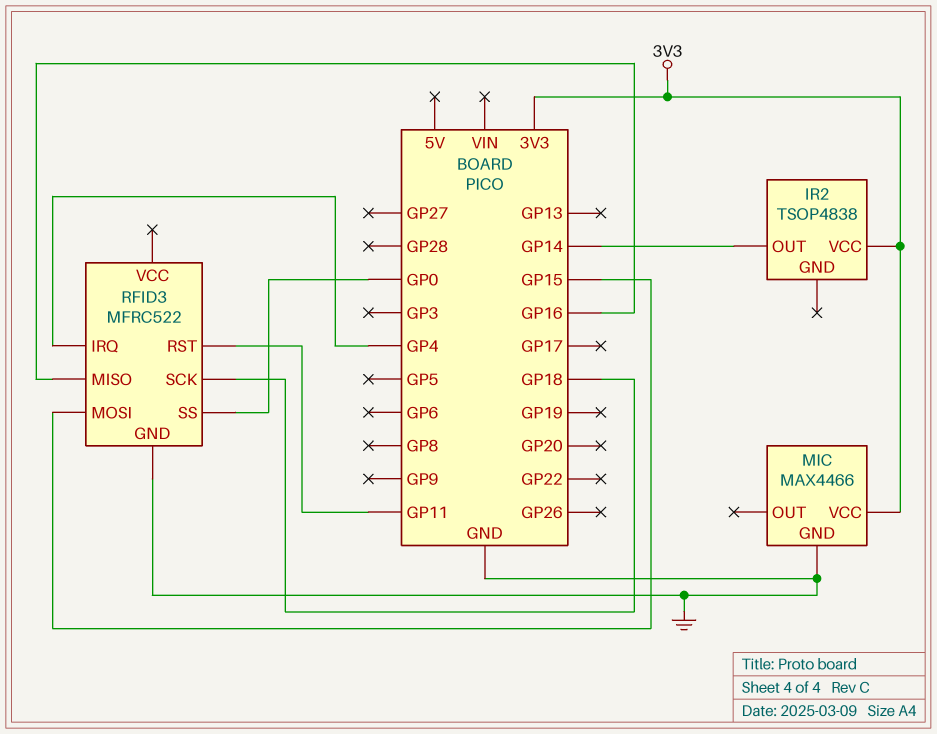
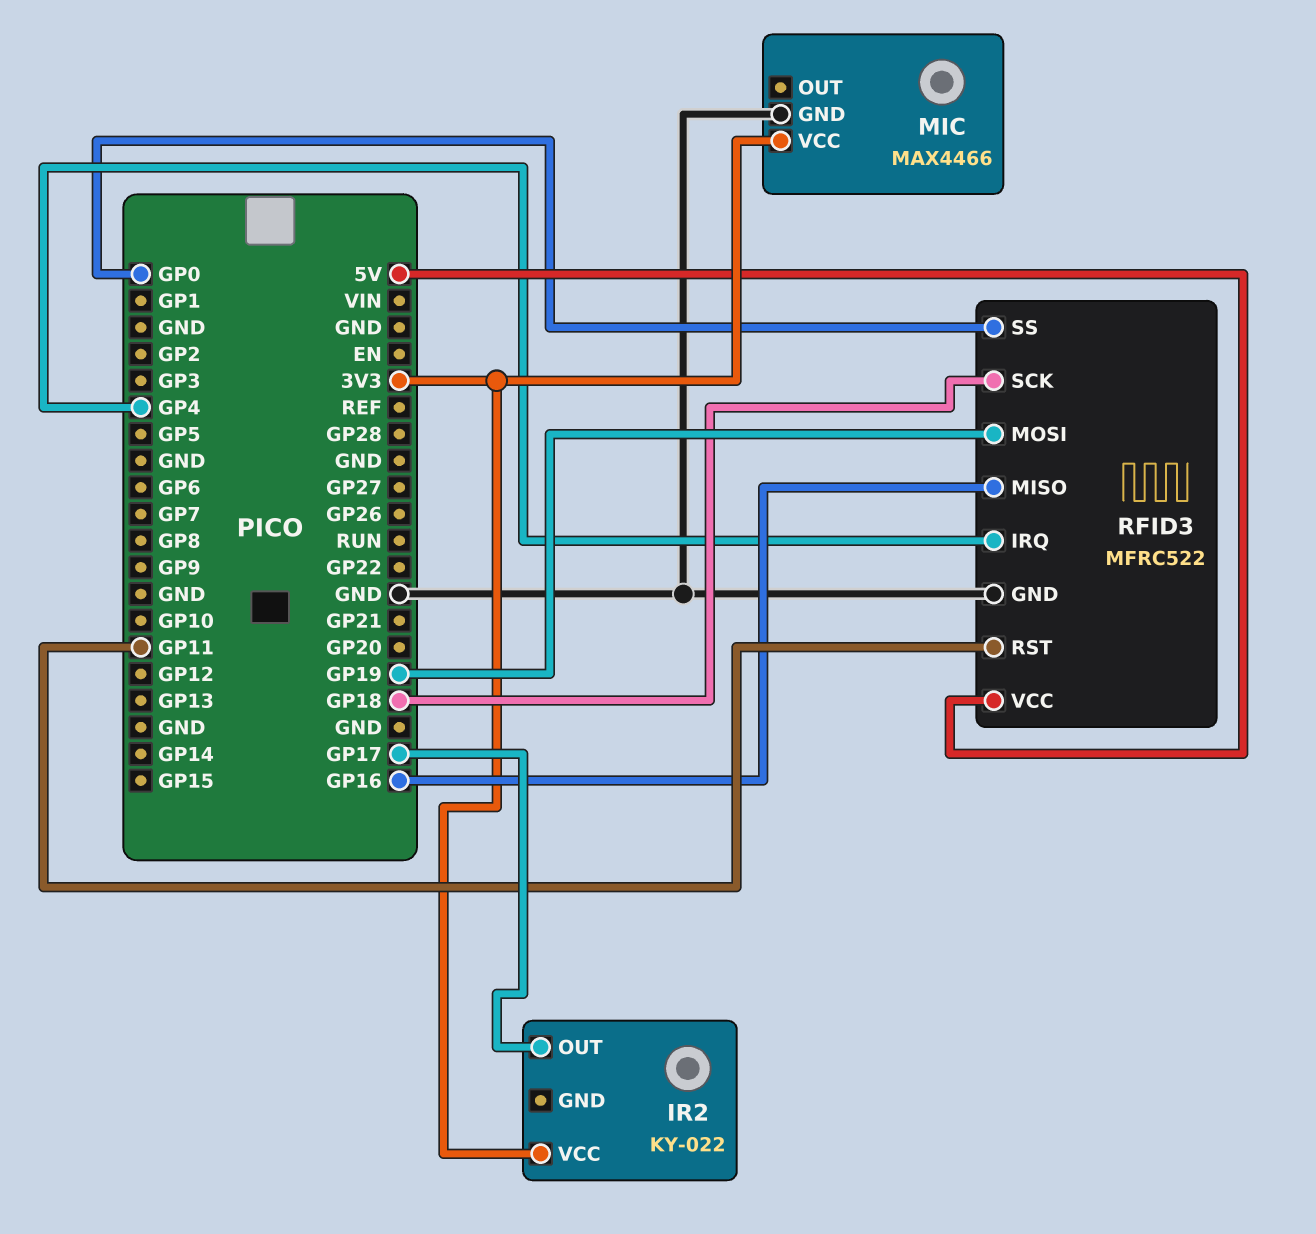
IR2: TSOP4838 -> KY-022
IR2 pin OUT: GP14 -> GP17
RFID3 pin MOSI: GP15 -> GP19
RFID3 pin VCC: none -> 5V

